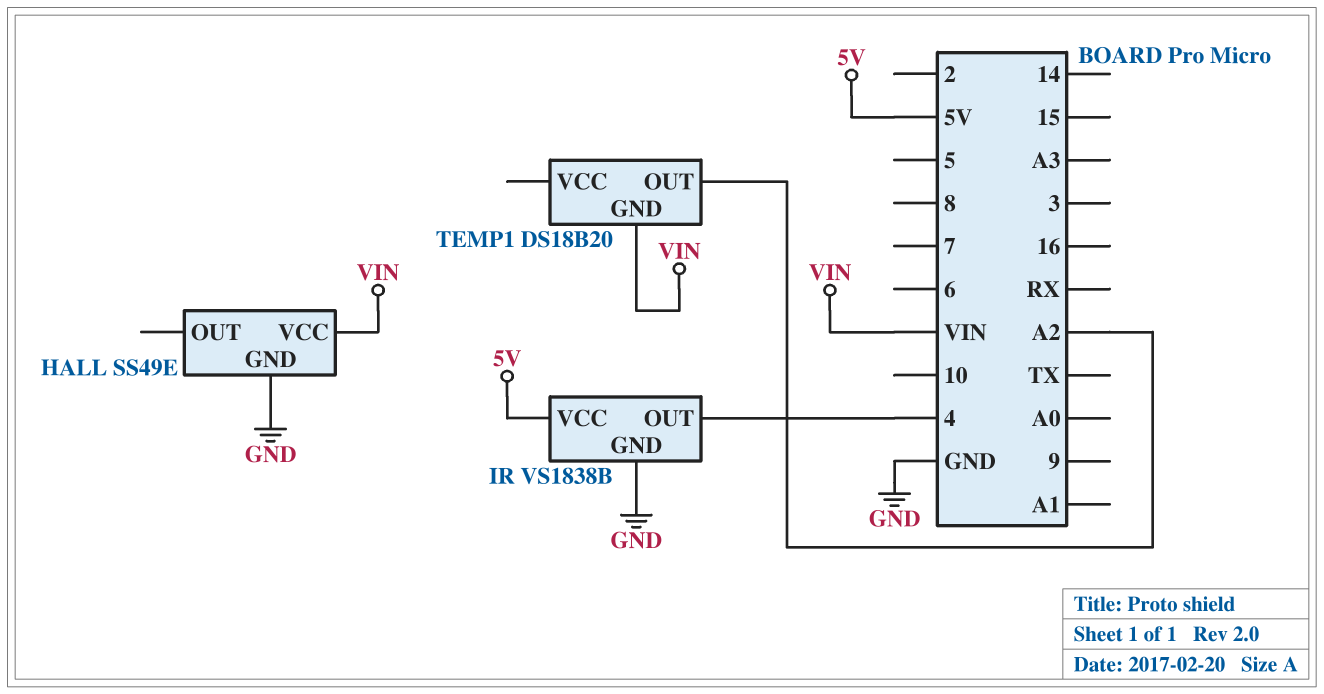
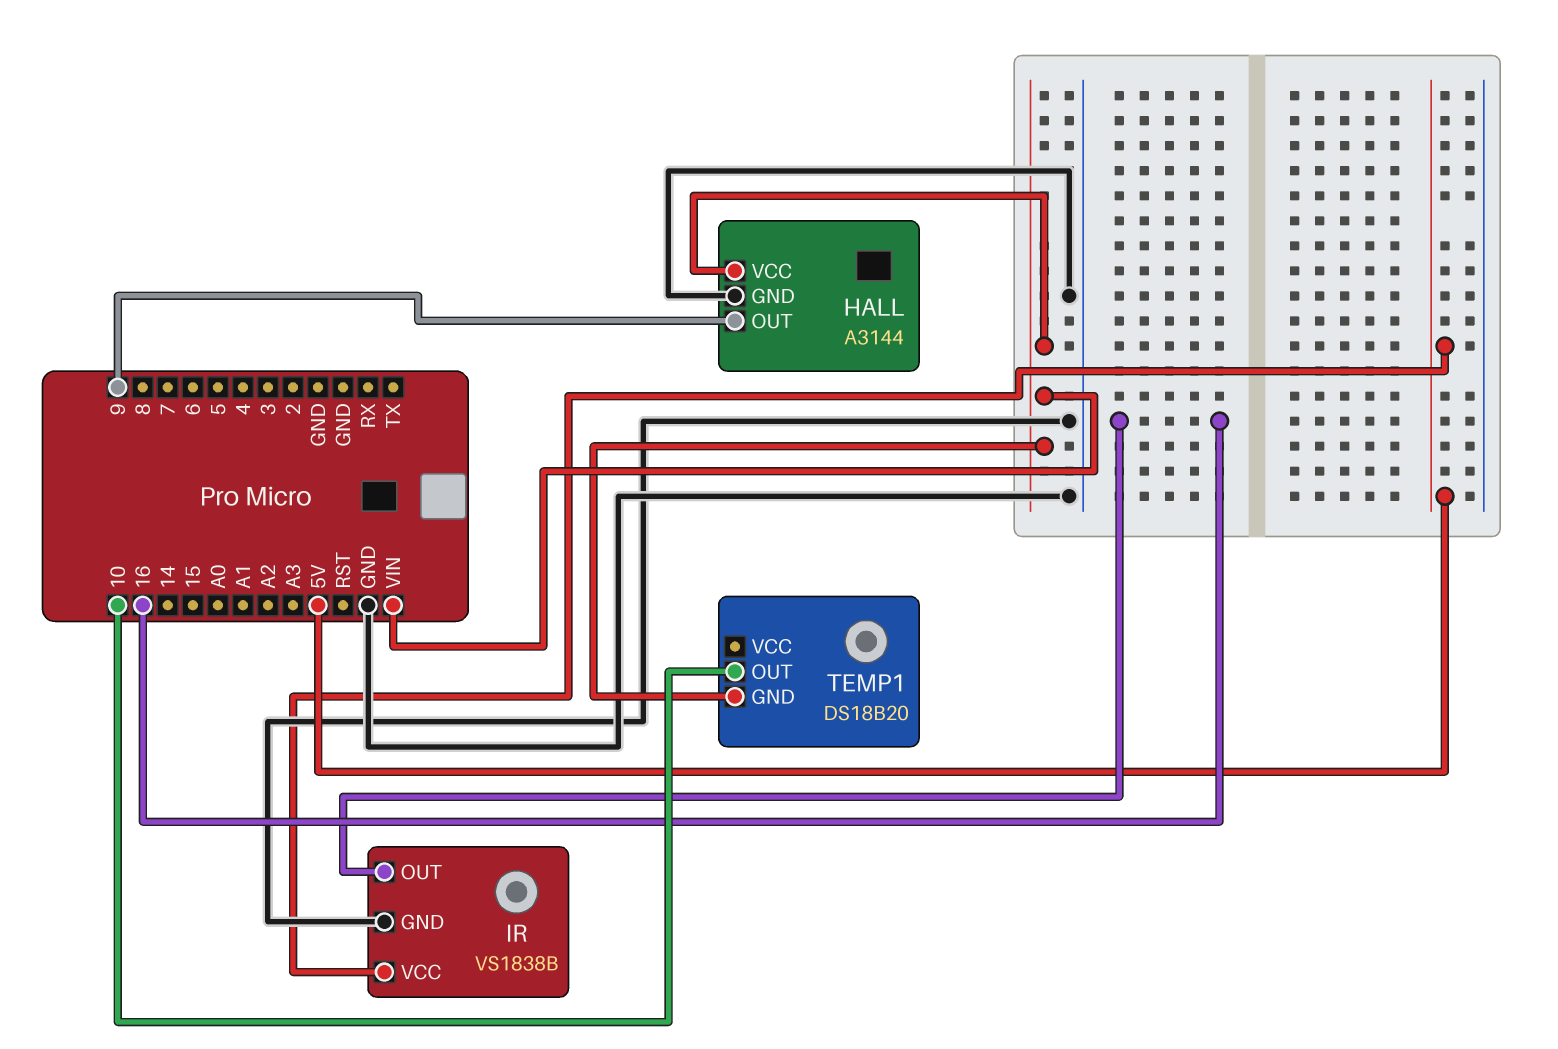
HALL: SS49E -> A3144
HALL pin OUT: none -> 9
IR pin OUT: 4 -> 16
TEMP1 pin OUT: A2 -> 10

